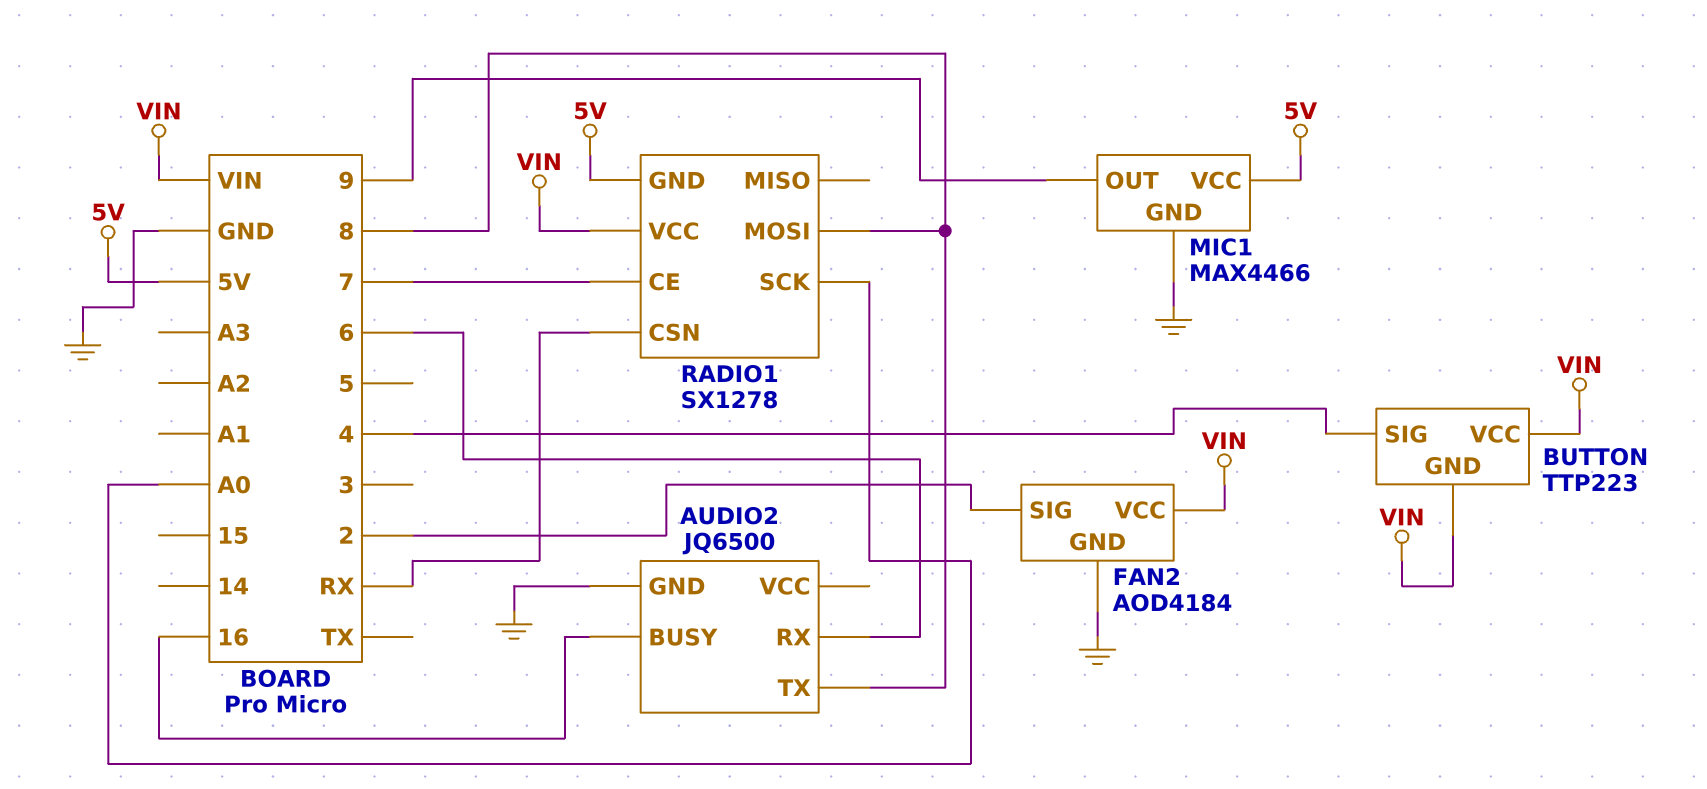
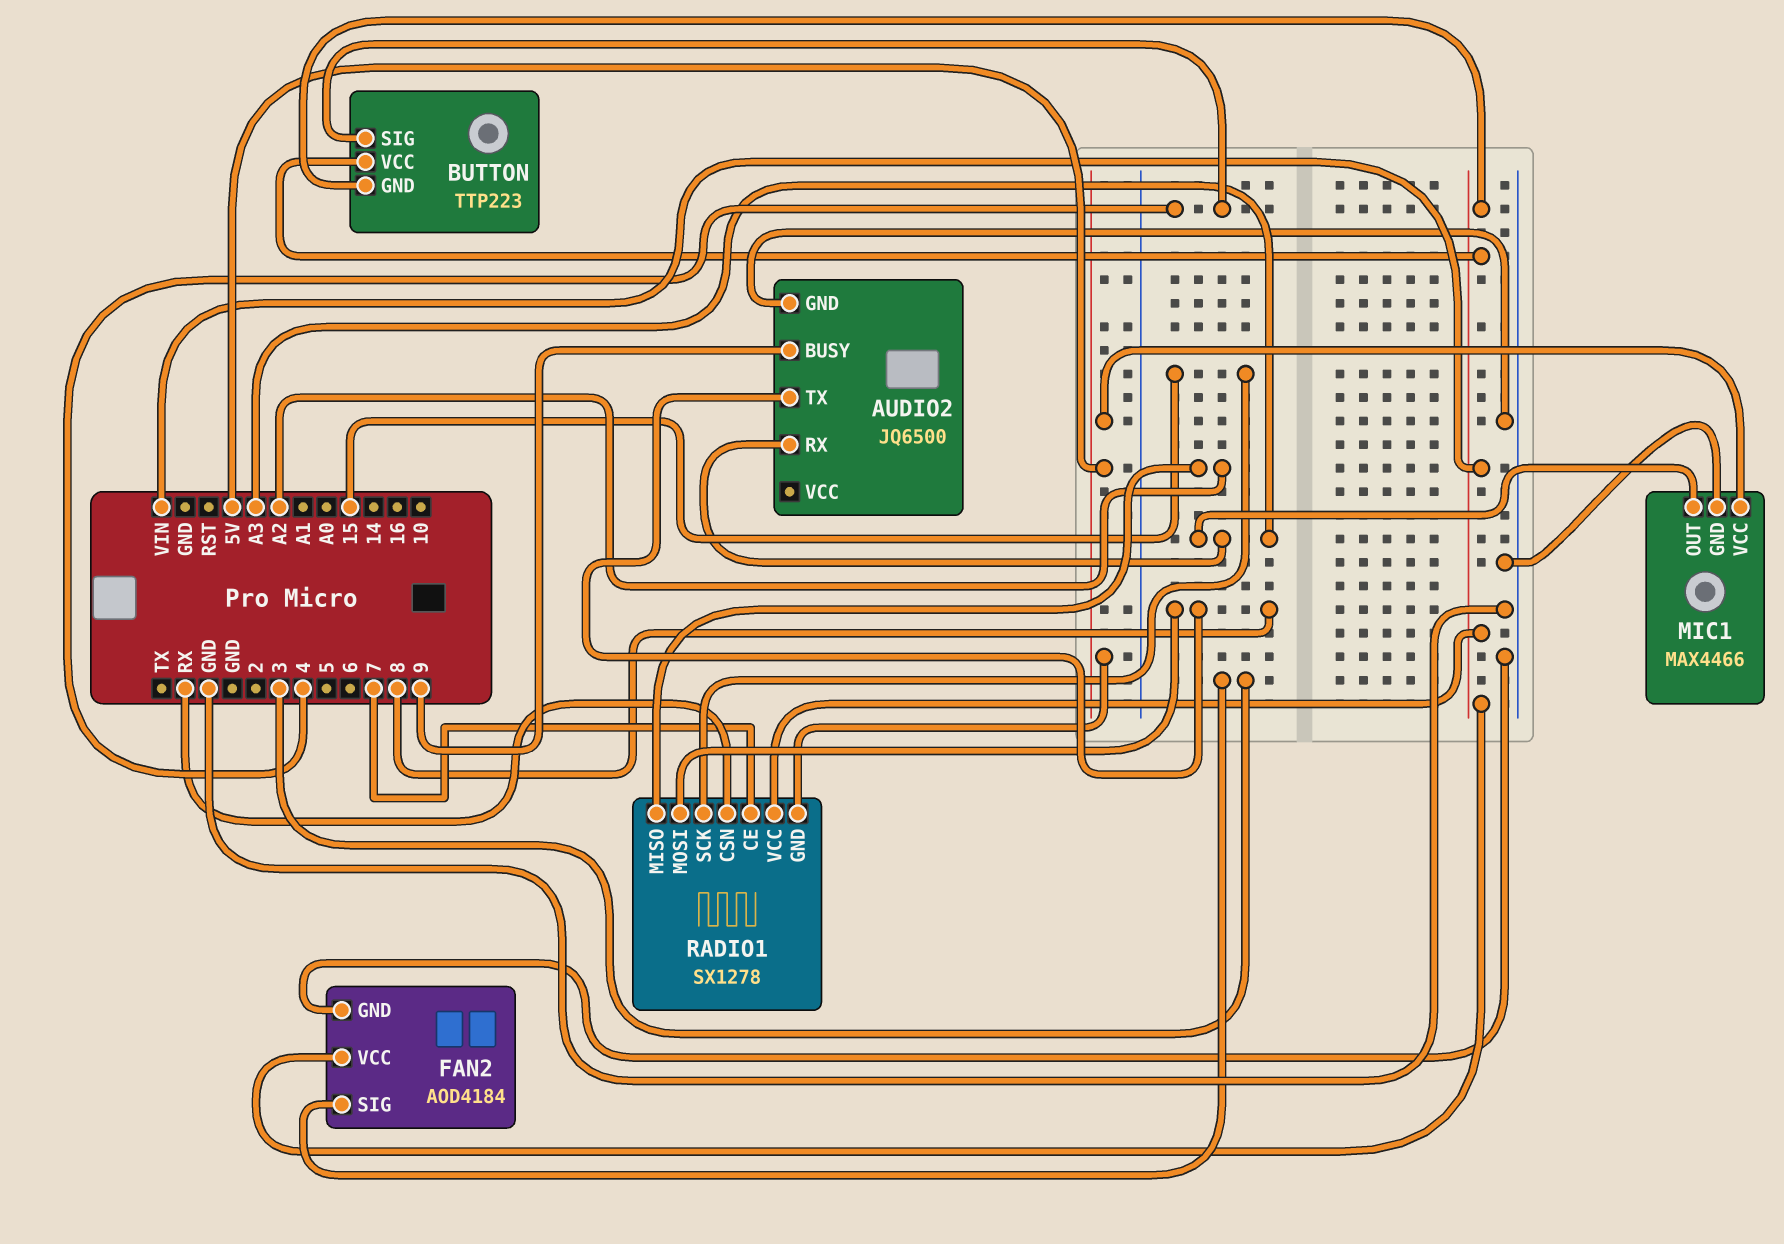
AUDIO2 pin BUSY: 16 -> 9
AUDIO2 pin RX: 6 -> A3
FAN2 pin SIG: 2 -> 3
MIC1 pin OUT: 9 -> A3
RADIO1 pin MISO: none -> A2
RADIO1 pin SCK: A0 -> 15

